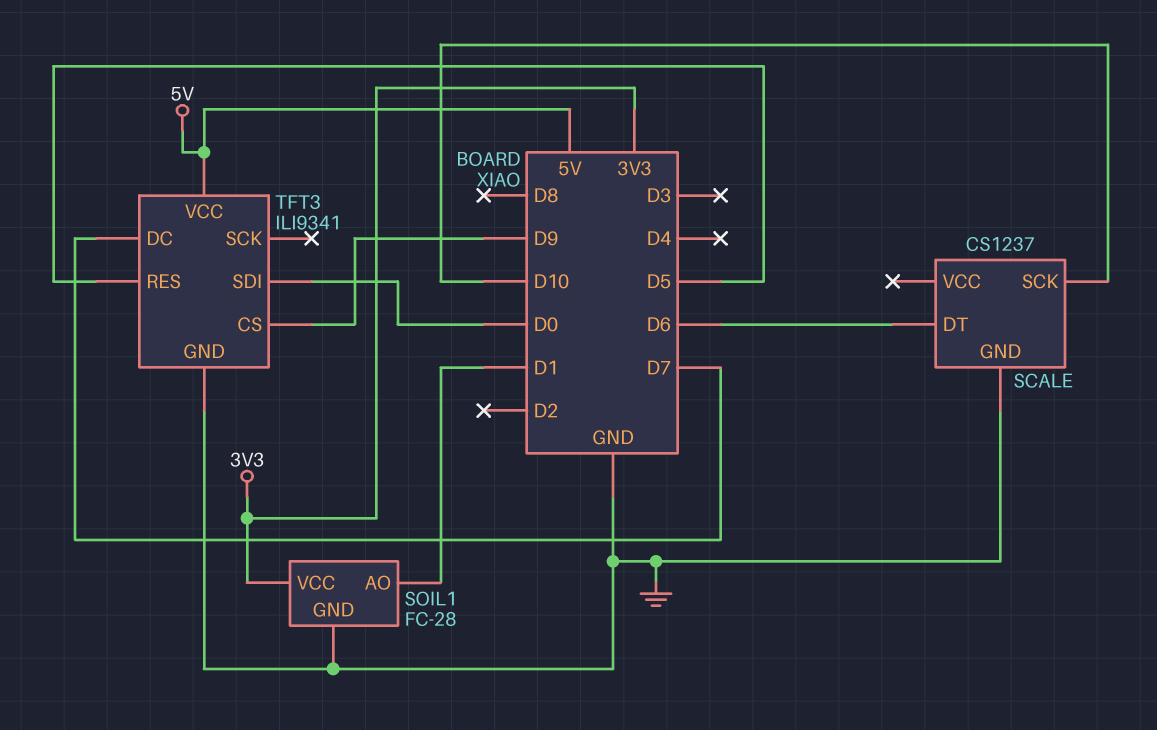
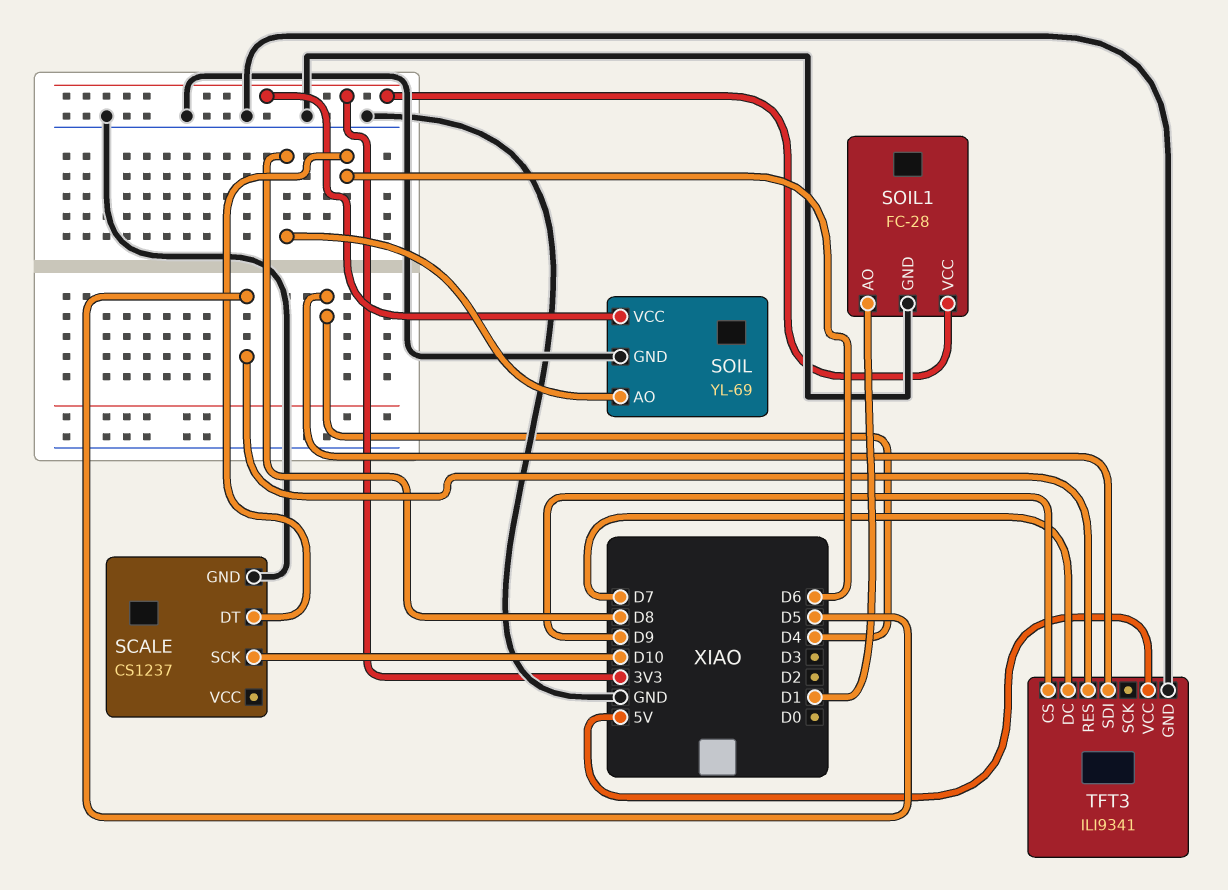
SOIL: none -> YL-69
SOIL pin AO: none -> D8
SOIL pin GND: none -> GND
SOIL pin VCC: none -> 3V3
TFT3 pin SDI: D0 -> D4

